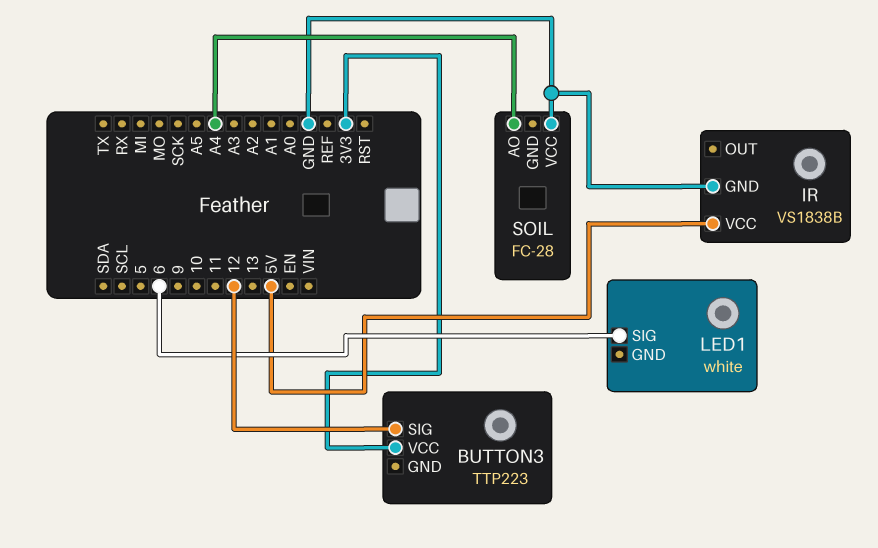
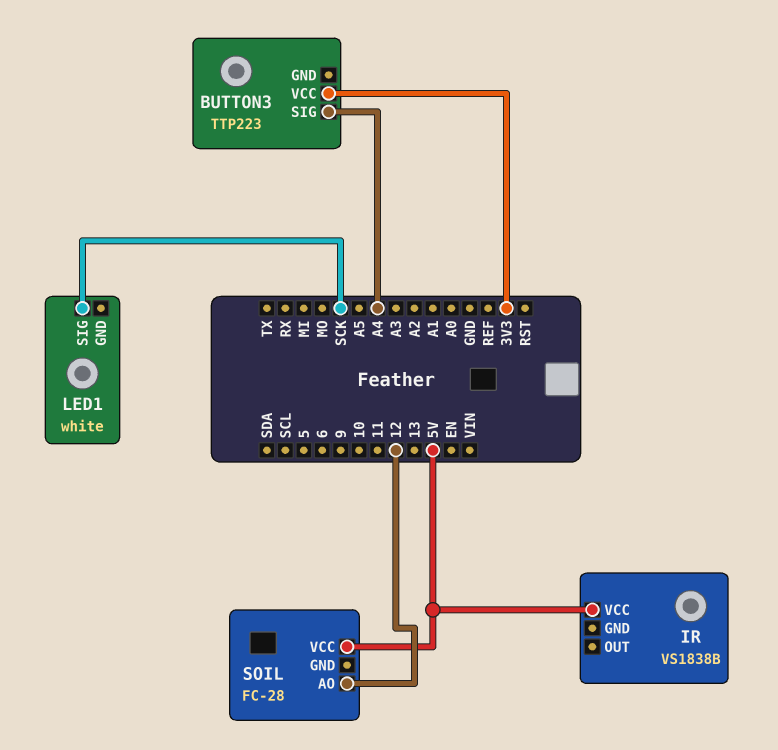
BUTTON3 pin SIG: 12 -> A4
IR pin GND: GND -> none
LED1 pin SIG: 6 -> SCK
SOIL pin AO: A4 -> 12
SOIL pin VCC: GND -> 5V

